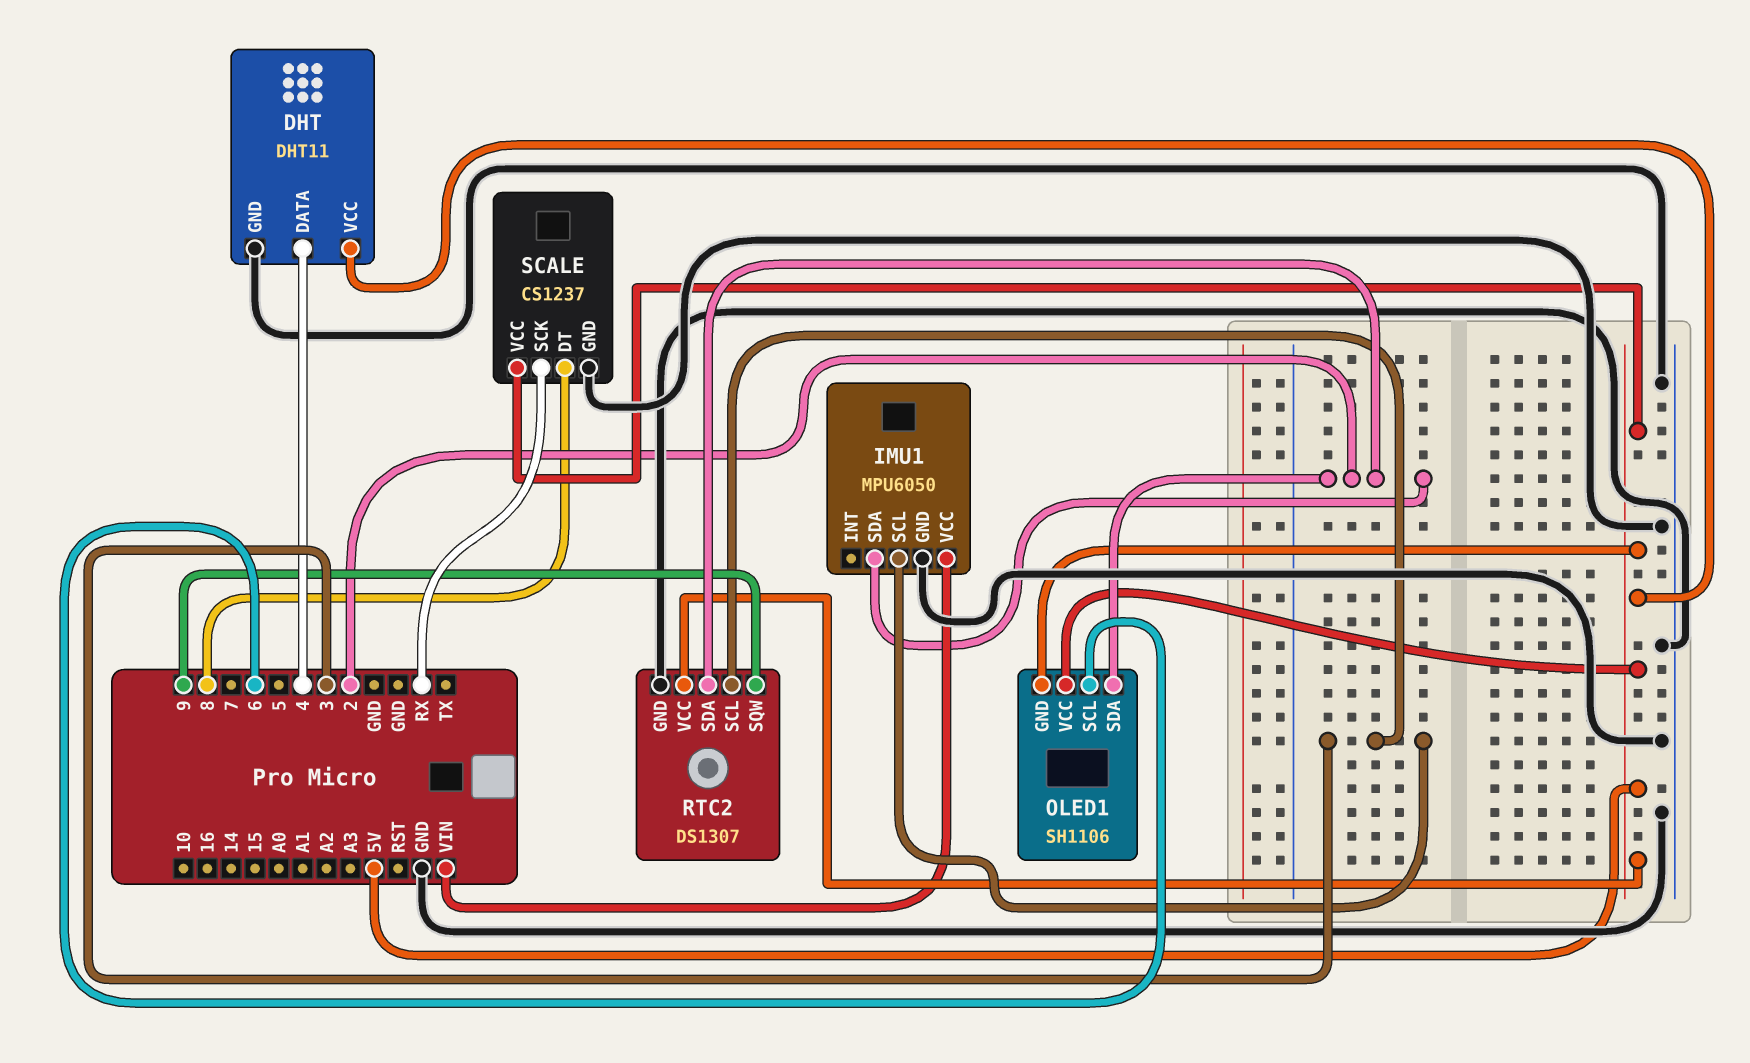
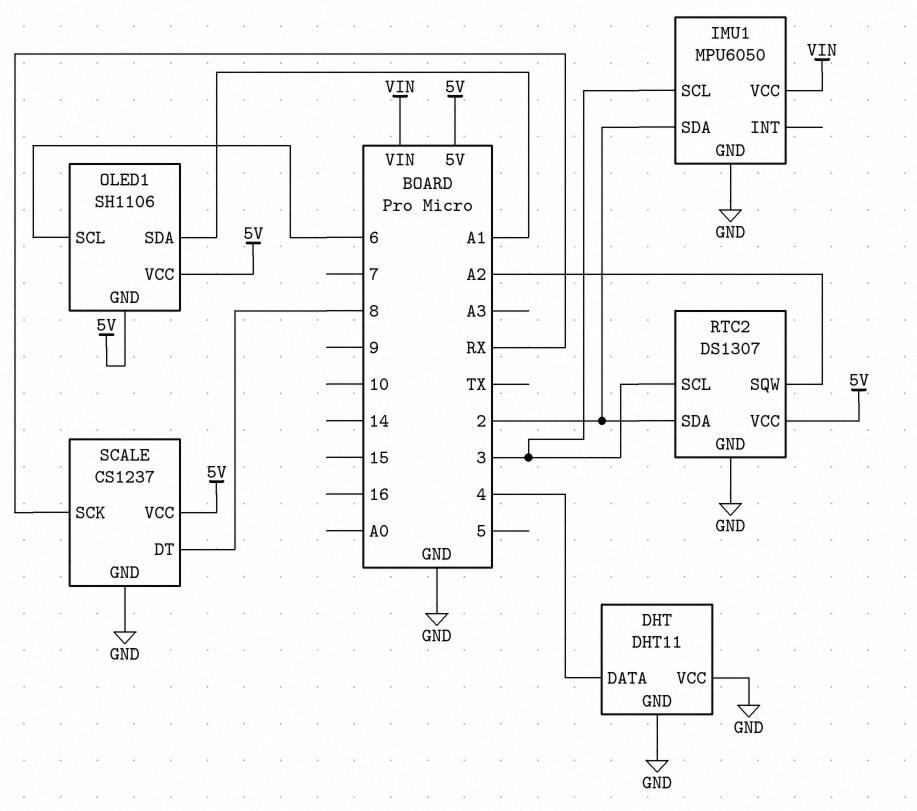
DHT pin VCC: 5V -> GND
OLED1 pin SDA: 2 -> A1
RTC2 pin SQW: 9 -> A2

